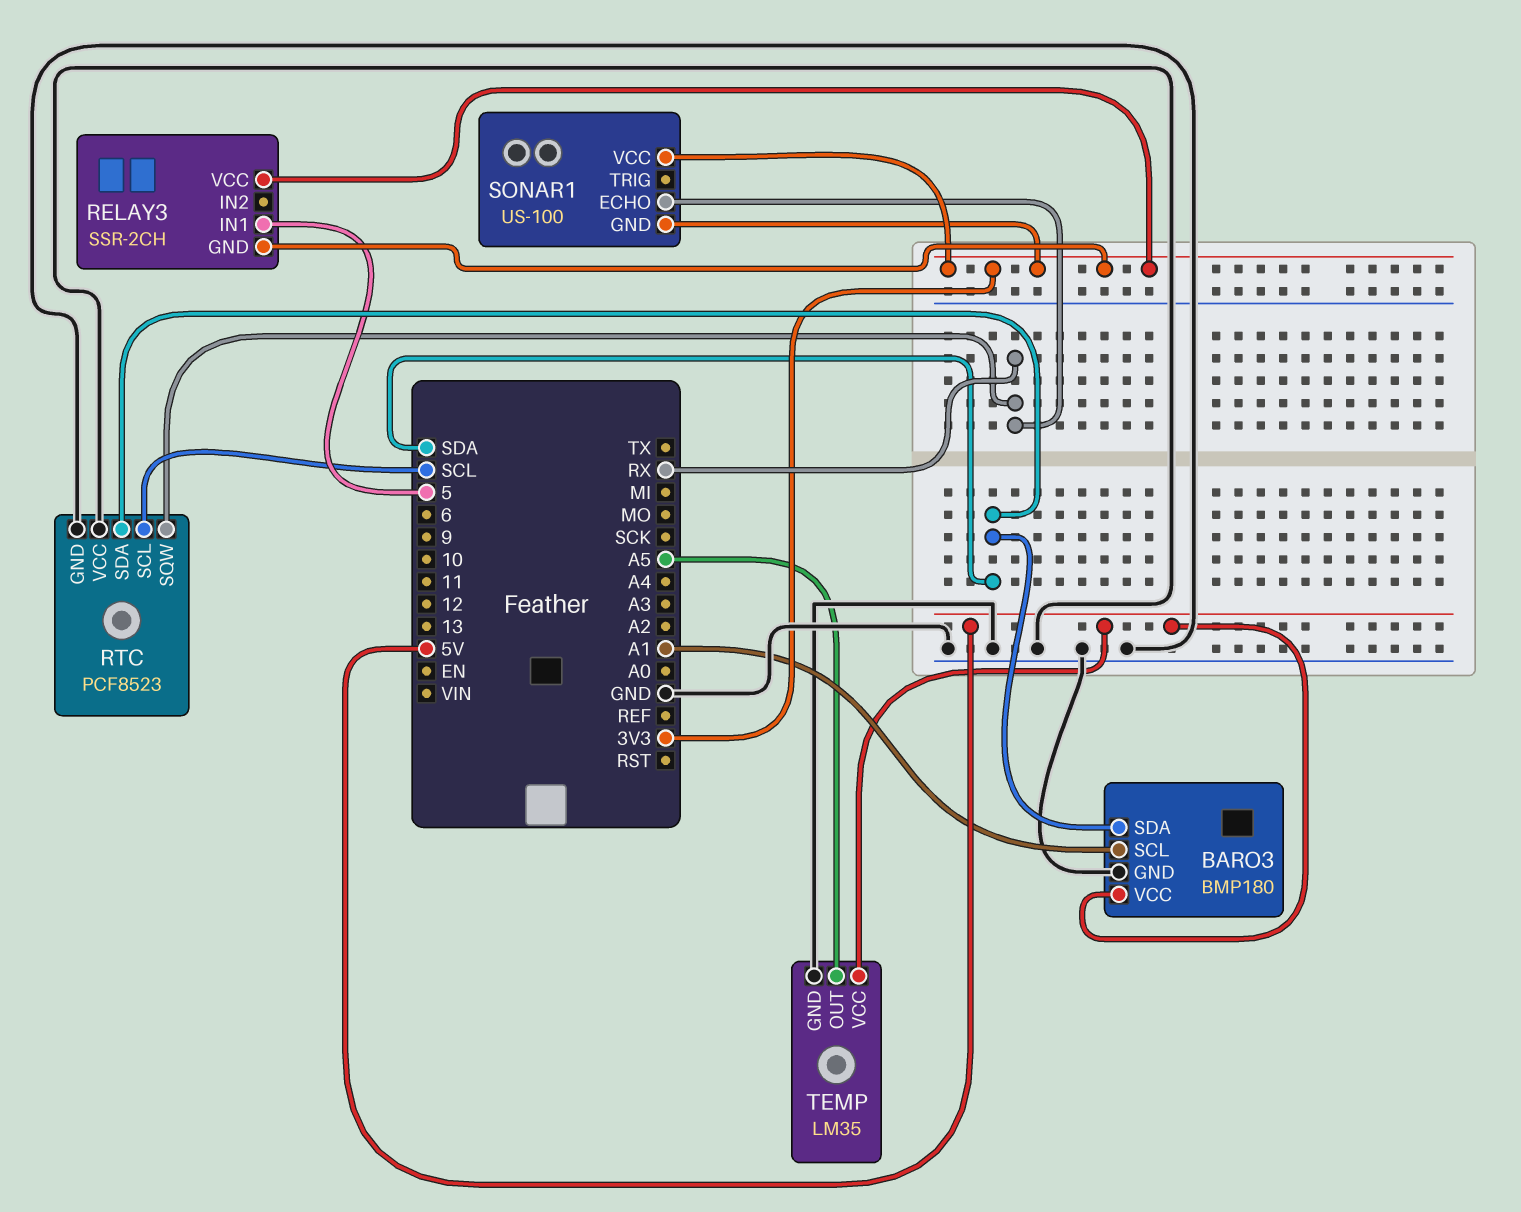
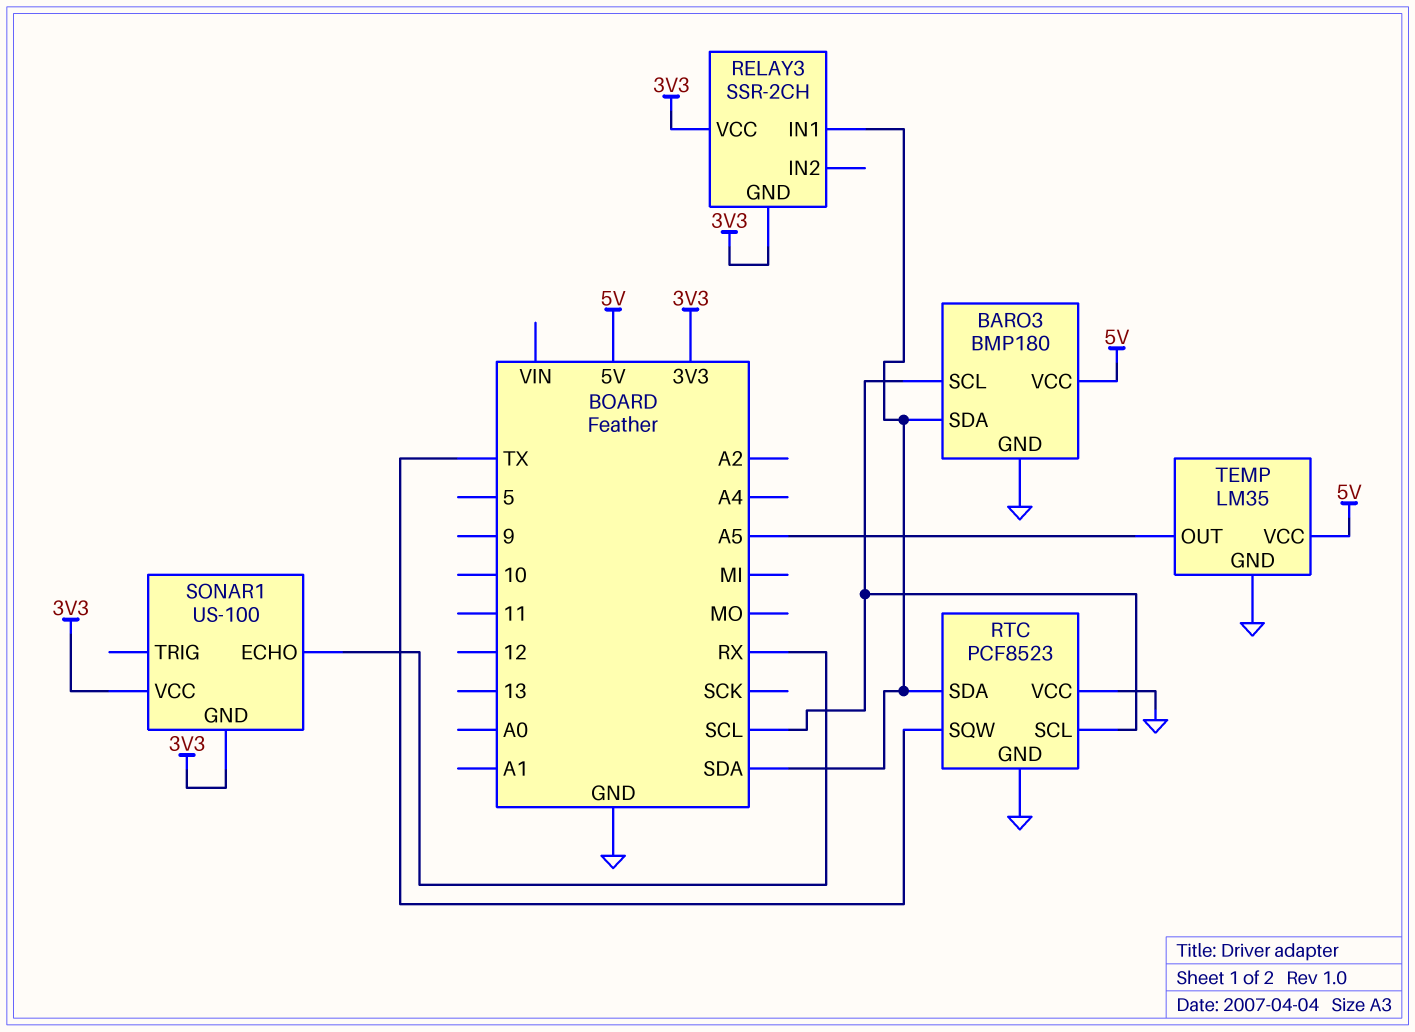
BARO3 pin SCL: A1 -> SCL
RELAY3 pin IN1: 5 -> SDA
RTC pin SQW: RX -> TX

